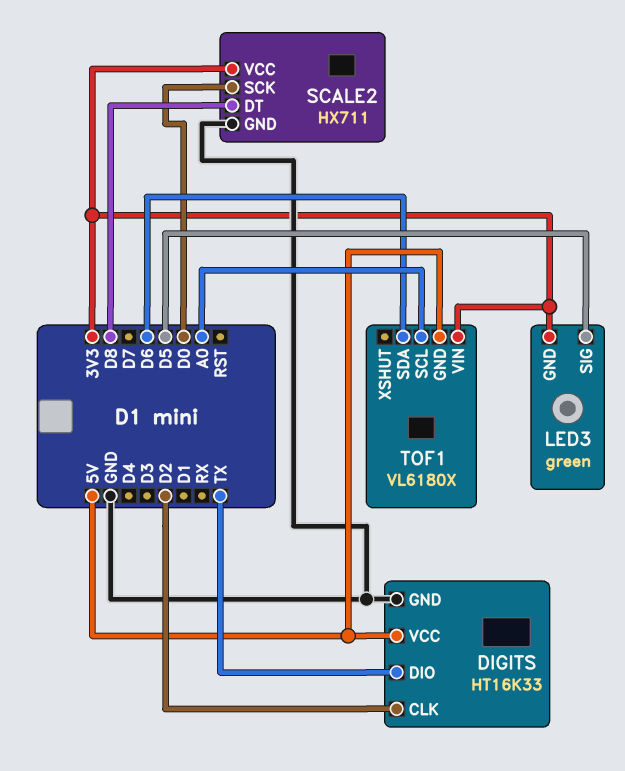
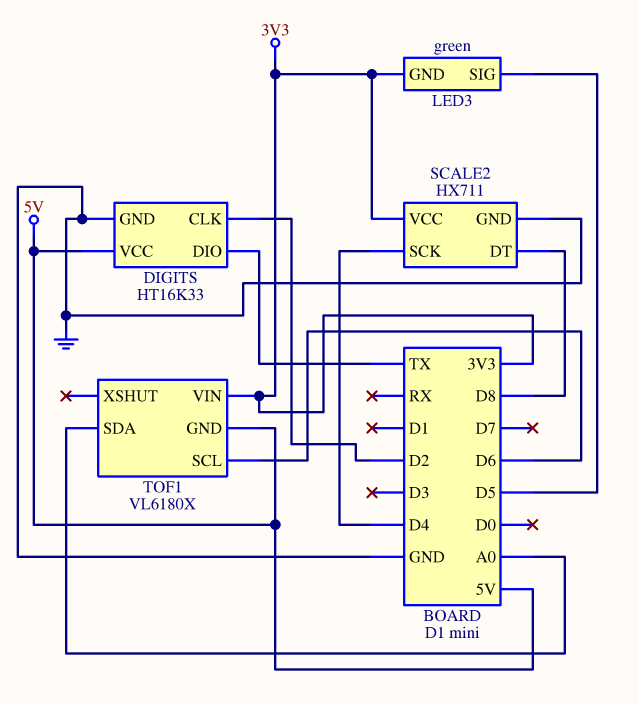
SCALE2 pin SCK: D0 -> D4
TOF1 pin SCL: A0 -> D6
TOF1 pin SDA: D6 -> A0

